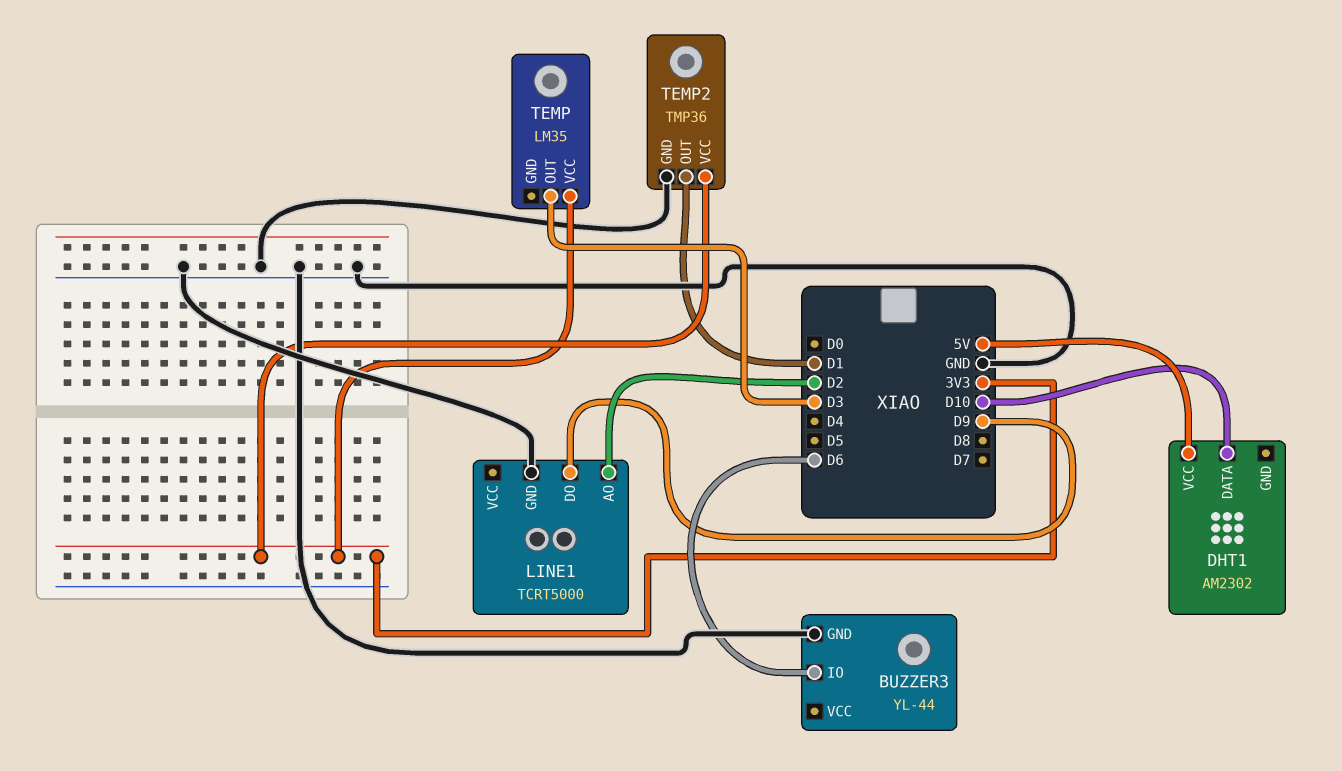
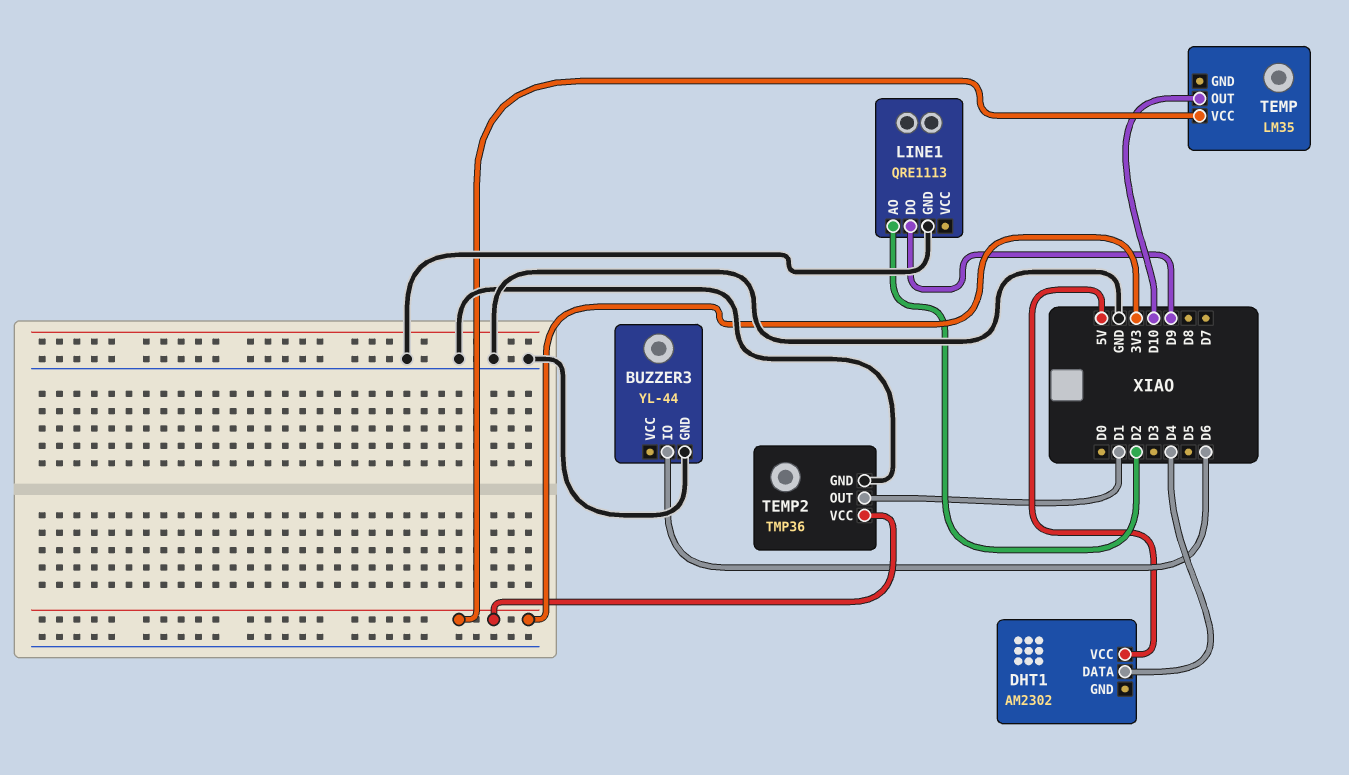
DHT1 pin DATA: D10 -> D4
LINE1: TCRT5000 -> QRE1113
TEMP pin OUT: D3 -> D10

